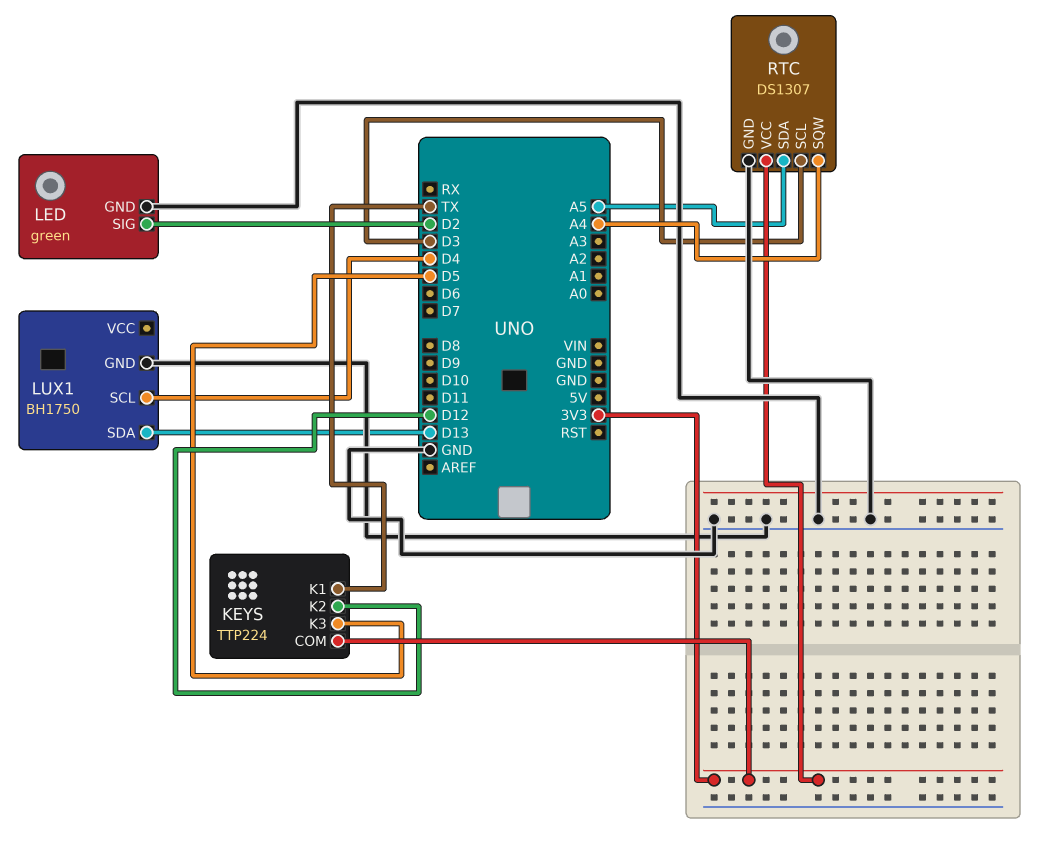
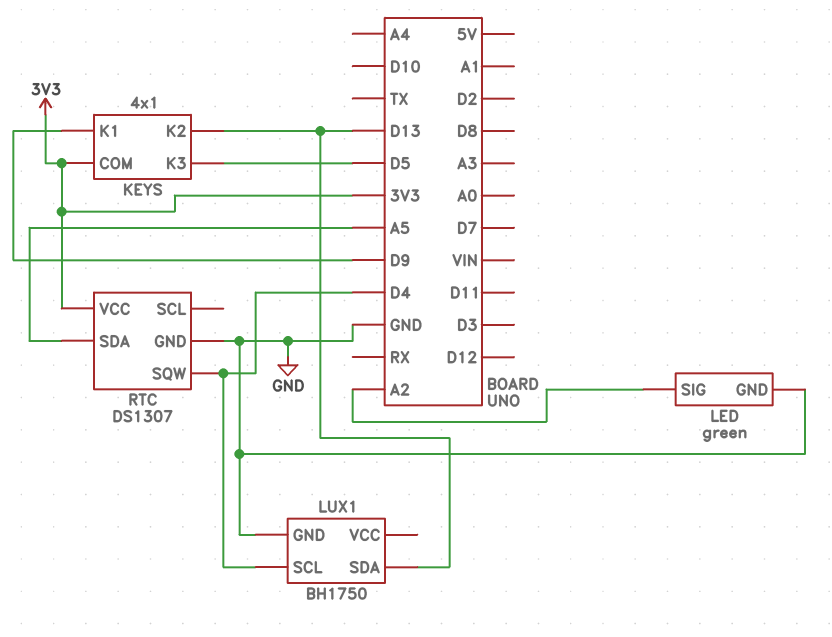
KEYS: TTP224 -> 4x1
KEYS pin K1: TX -> D9
KEYS pin K2: D12 -> D13
LED pin SIG: D2 -> A2
RTC pin SCL: D3 -> none
RTC pin SQW: A4 -> D4

